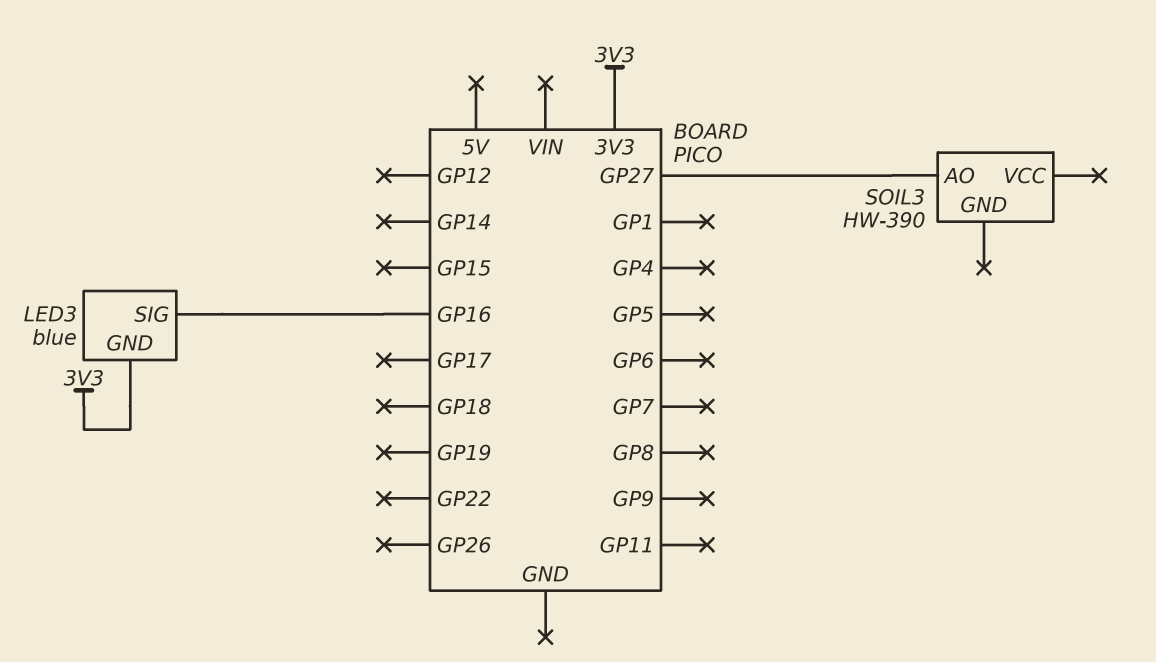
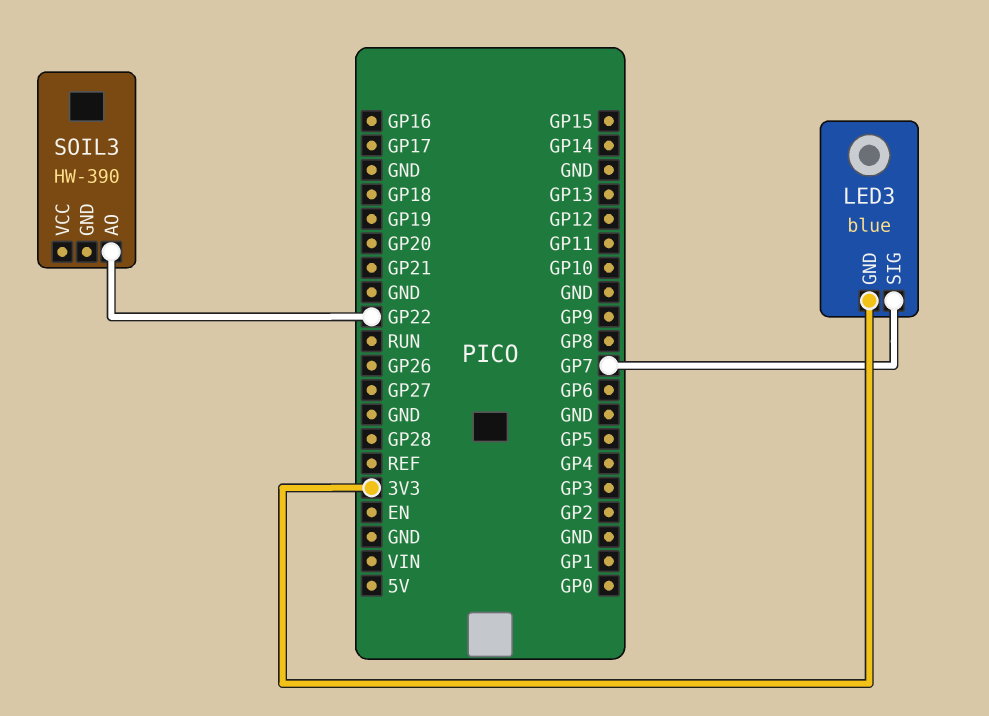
LED3 pin SIG: GP16 -> GP7
SOIL3 pin AO: GP27 -> GP22

